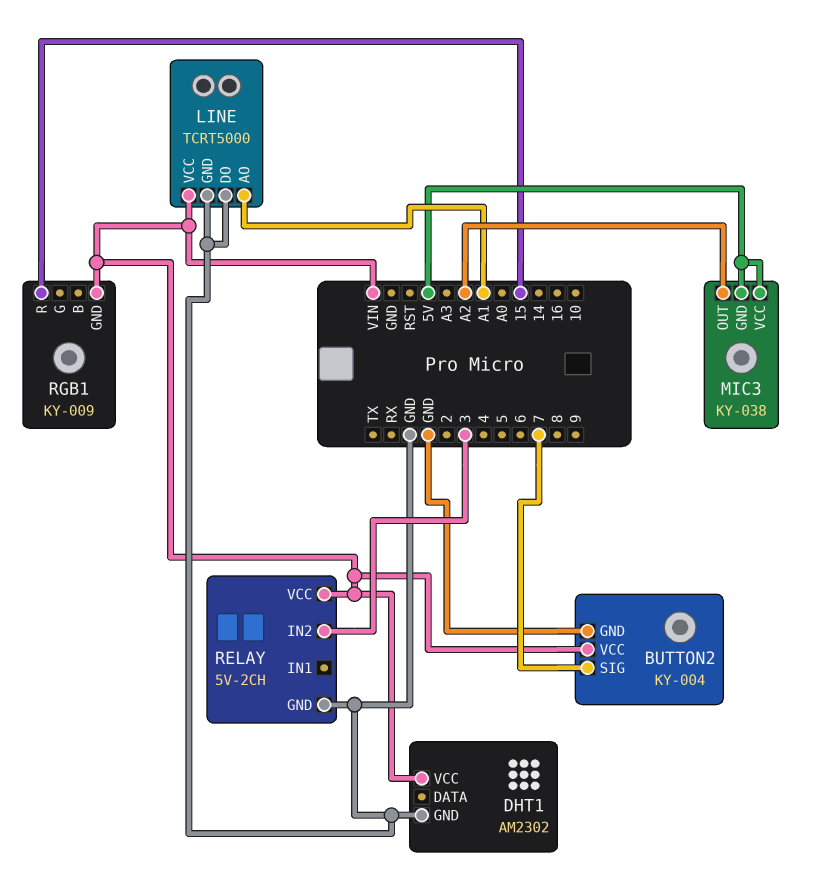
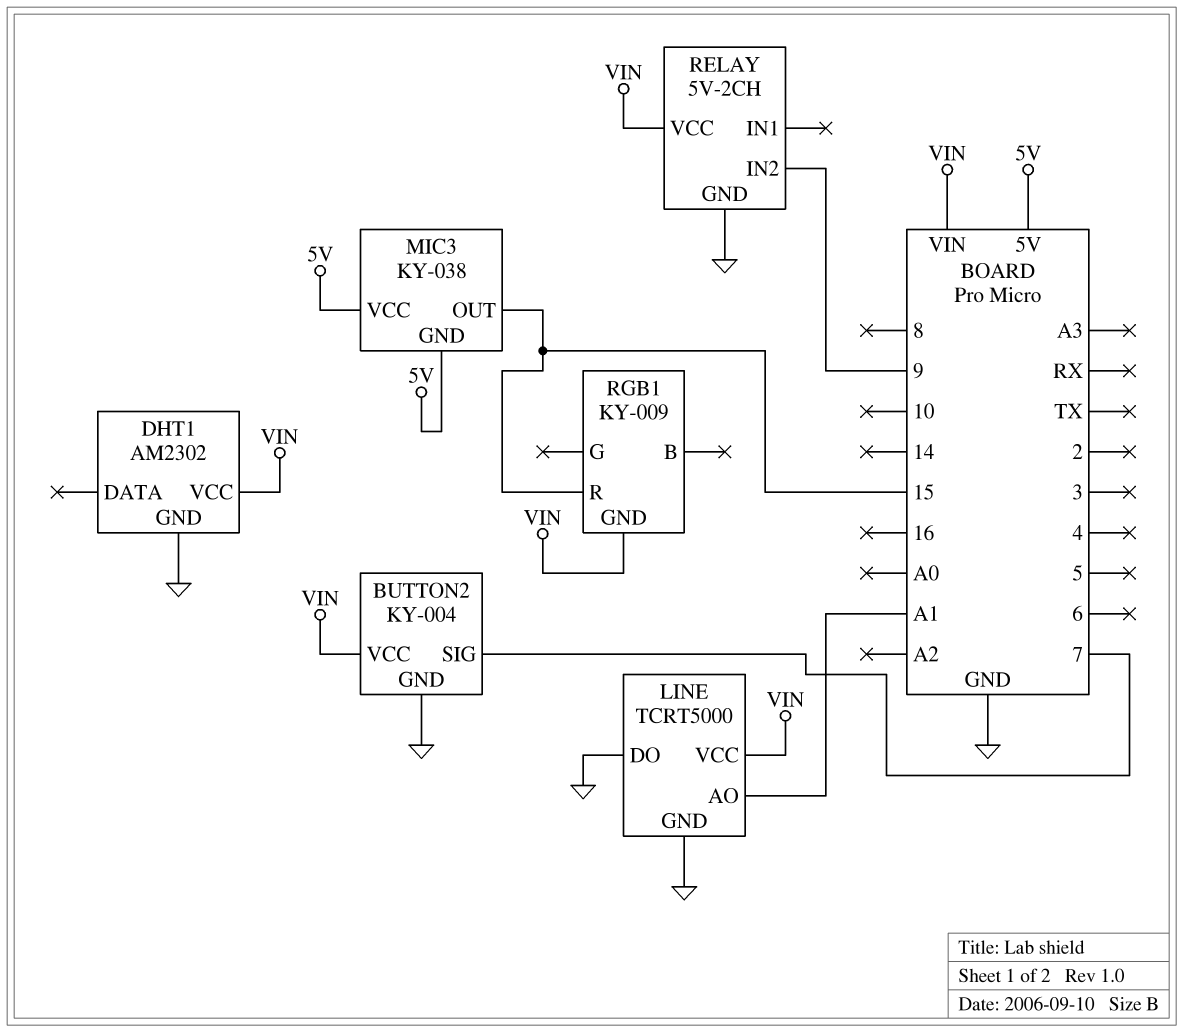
MIC3 pin OUT: A2 -> 15
RELAY pin IN2: 3 -> 9

